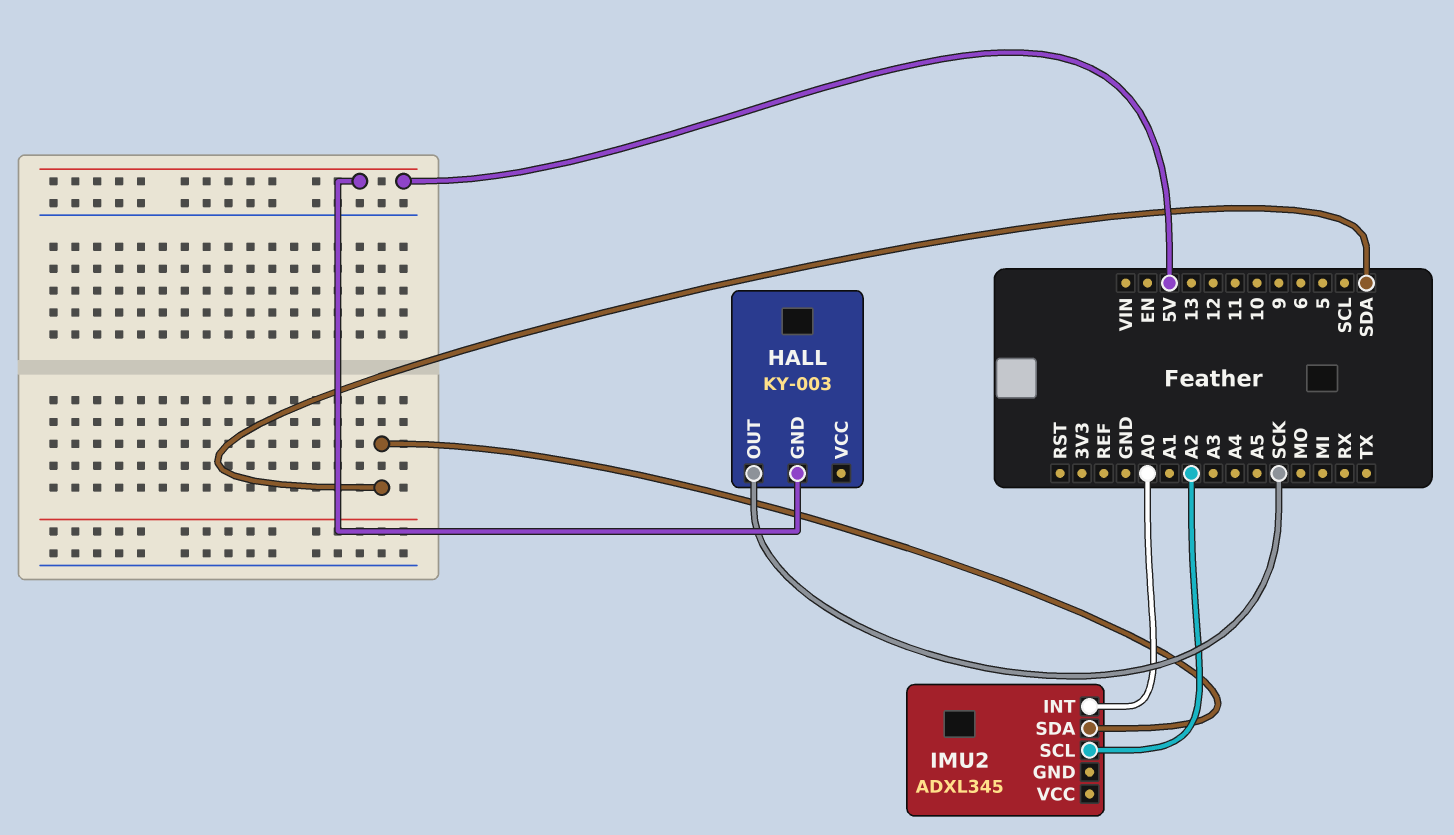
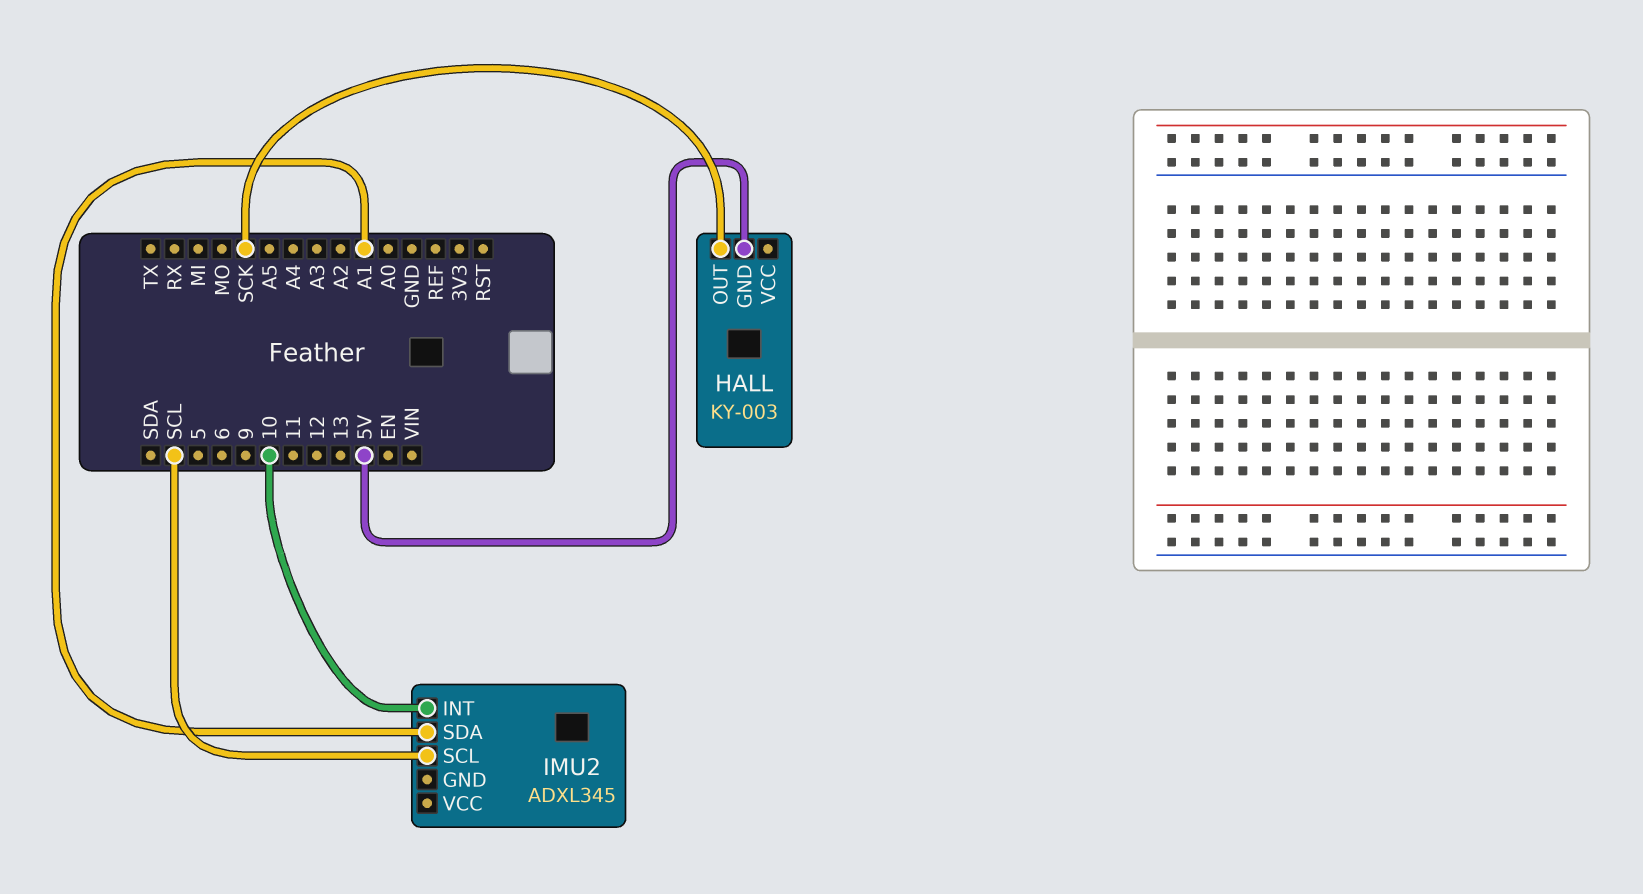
IMU2 pin INT: A0 -> 10
IMU2 pin SCL: A2 -> SCL
IMU2 pin SDA: SDA -> A1

